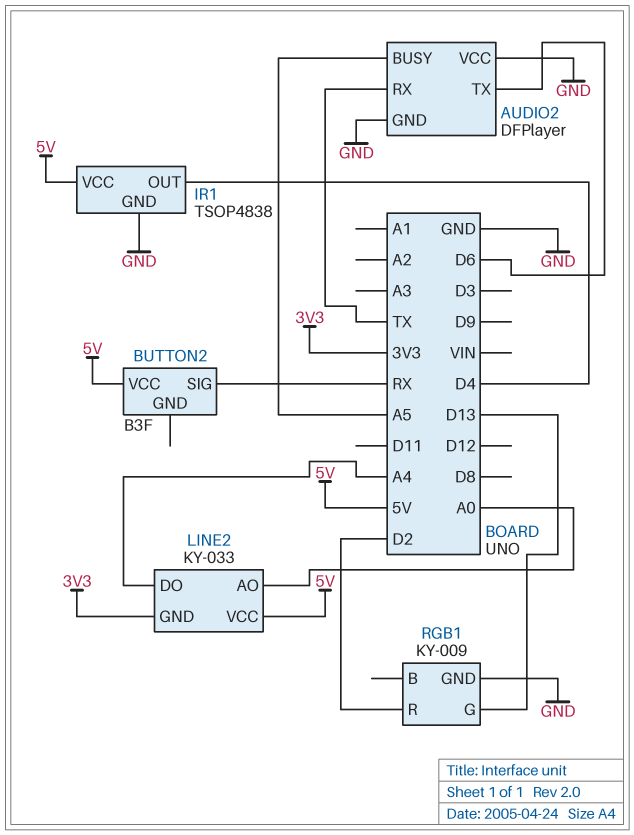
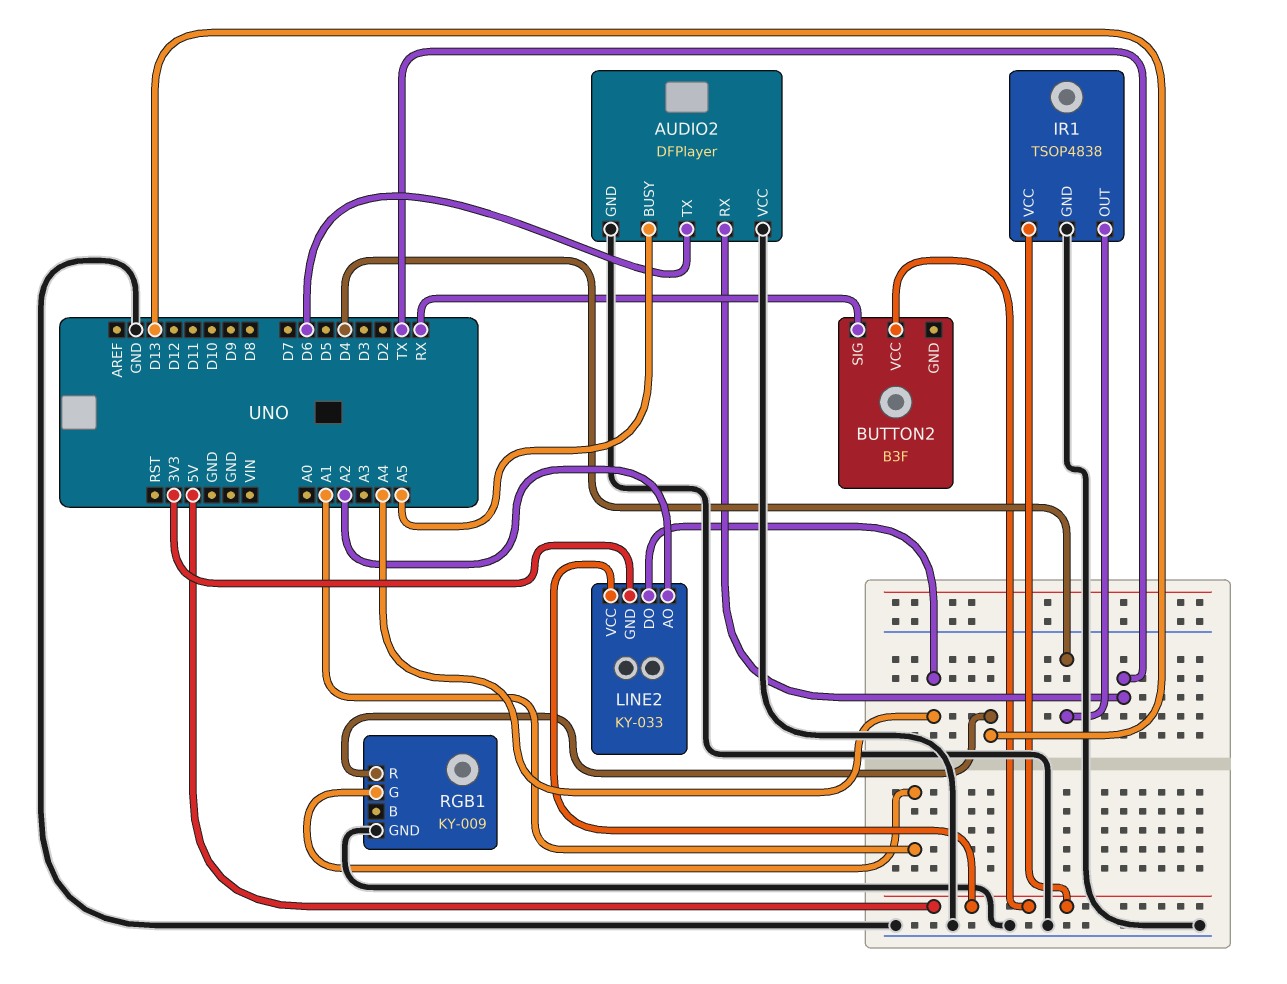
LINE2 pin AO: A0 -> A2
RGB1 pin G: D13 -> A1
RGB1 pin R: D2 -> D13

